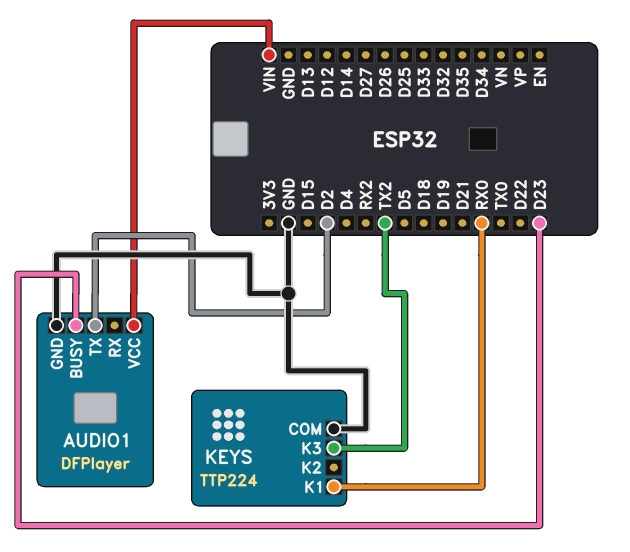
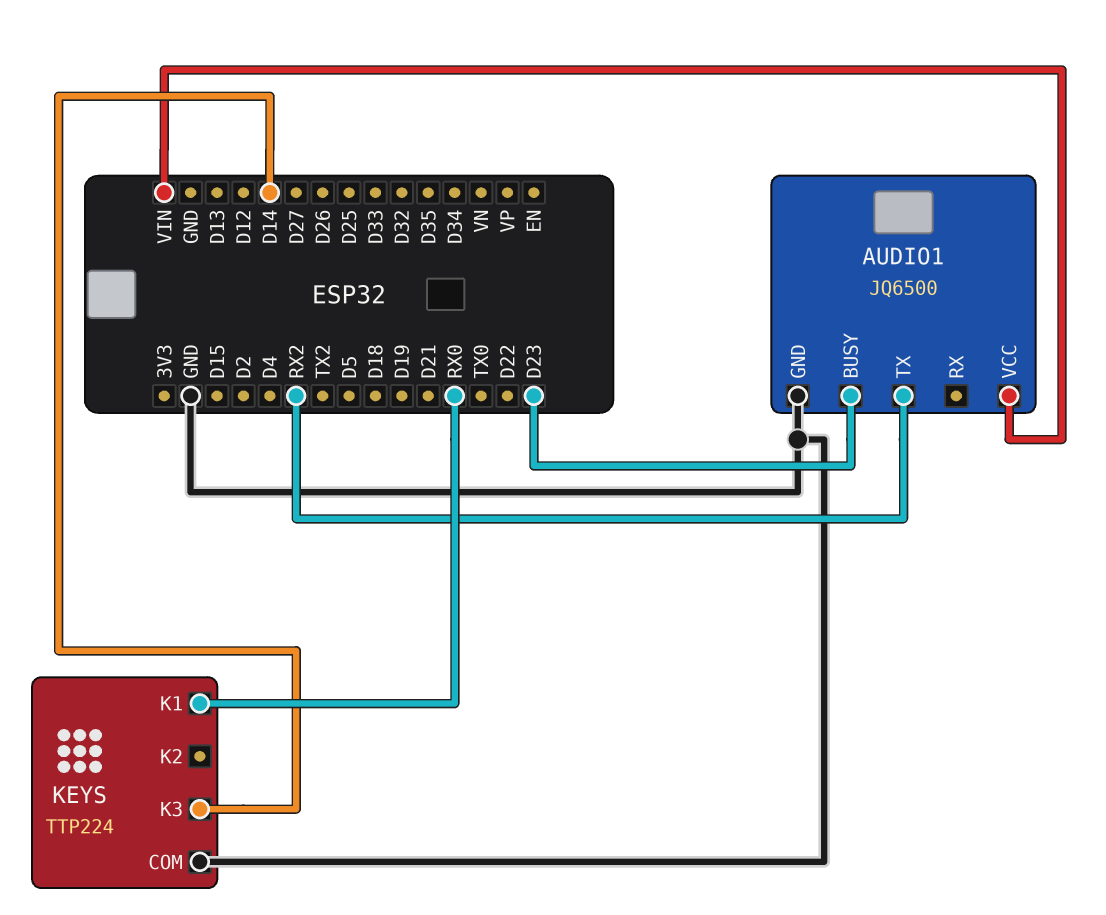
AUDIO1: DFPlayer -> JQ6500
AUDIO1 pin TX: D2 -> RX2
KEYS pin K3: TX2 -> D14

